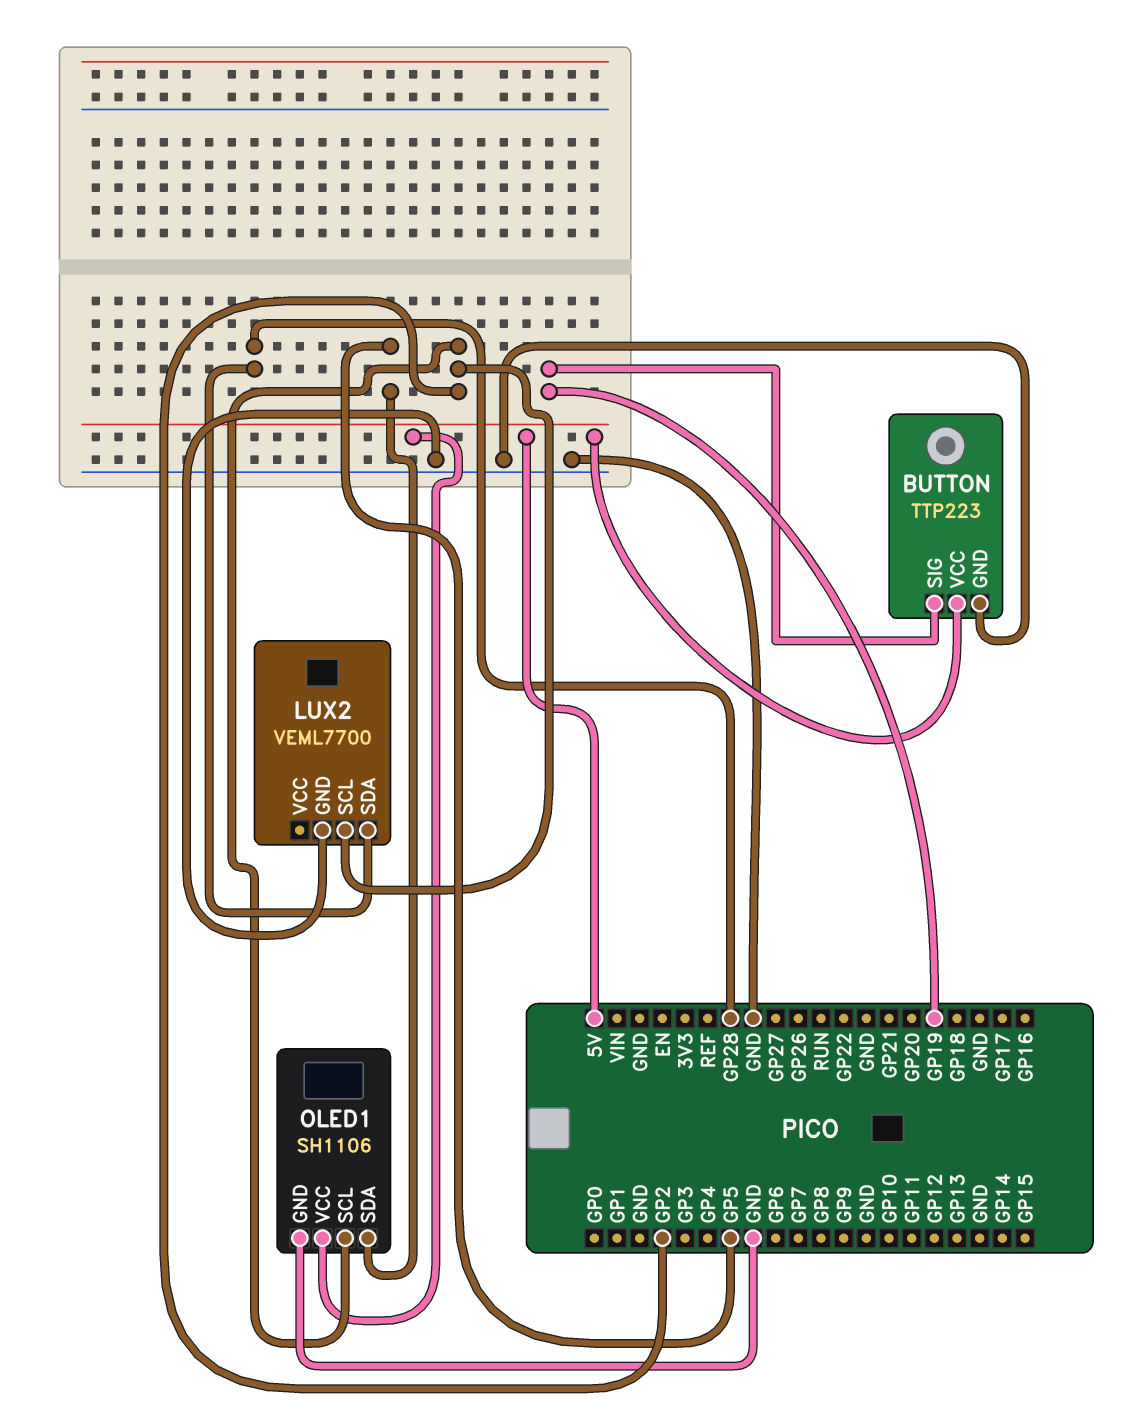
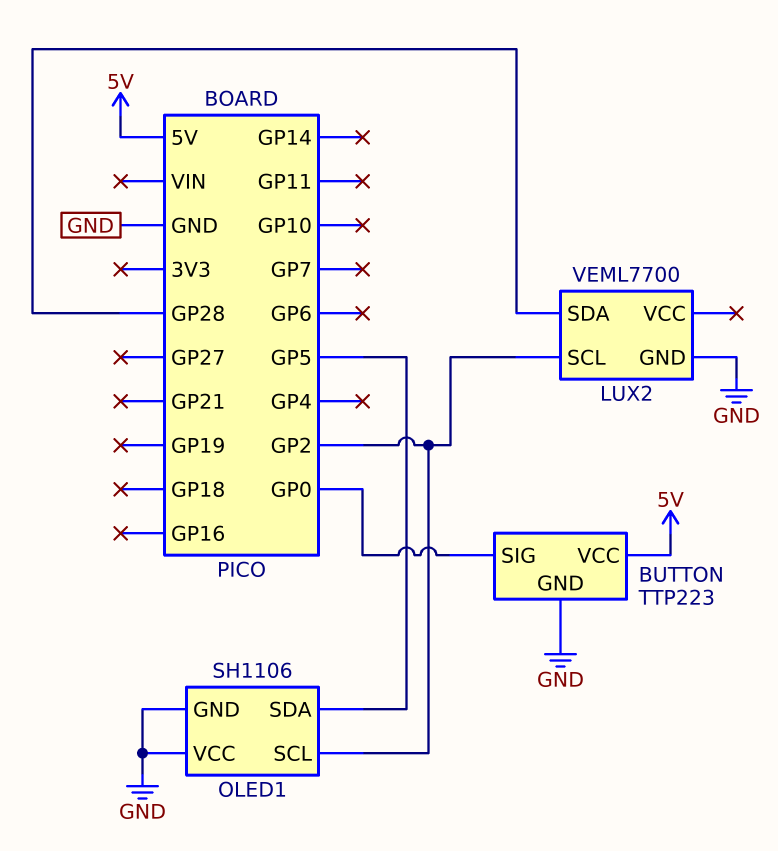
BUTTON pin SIG: GP19 -> GP0
OLED1 pin VCC: 5V -> GND

